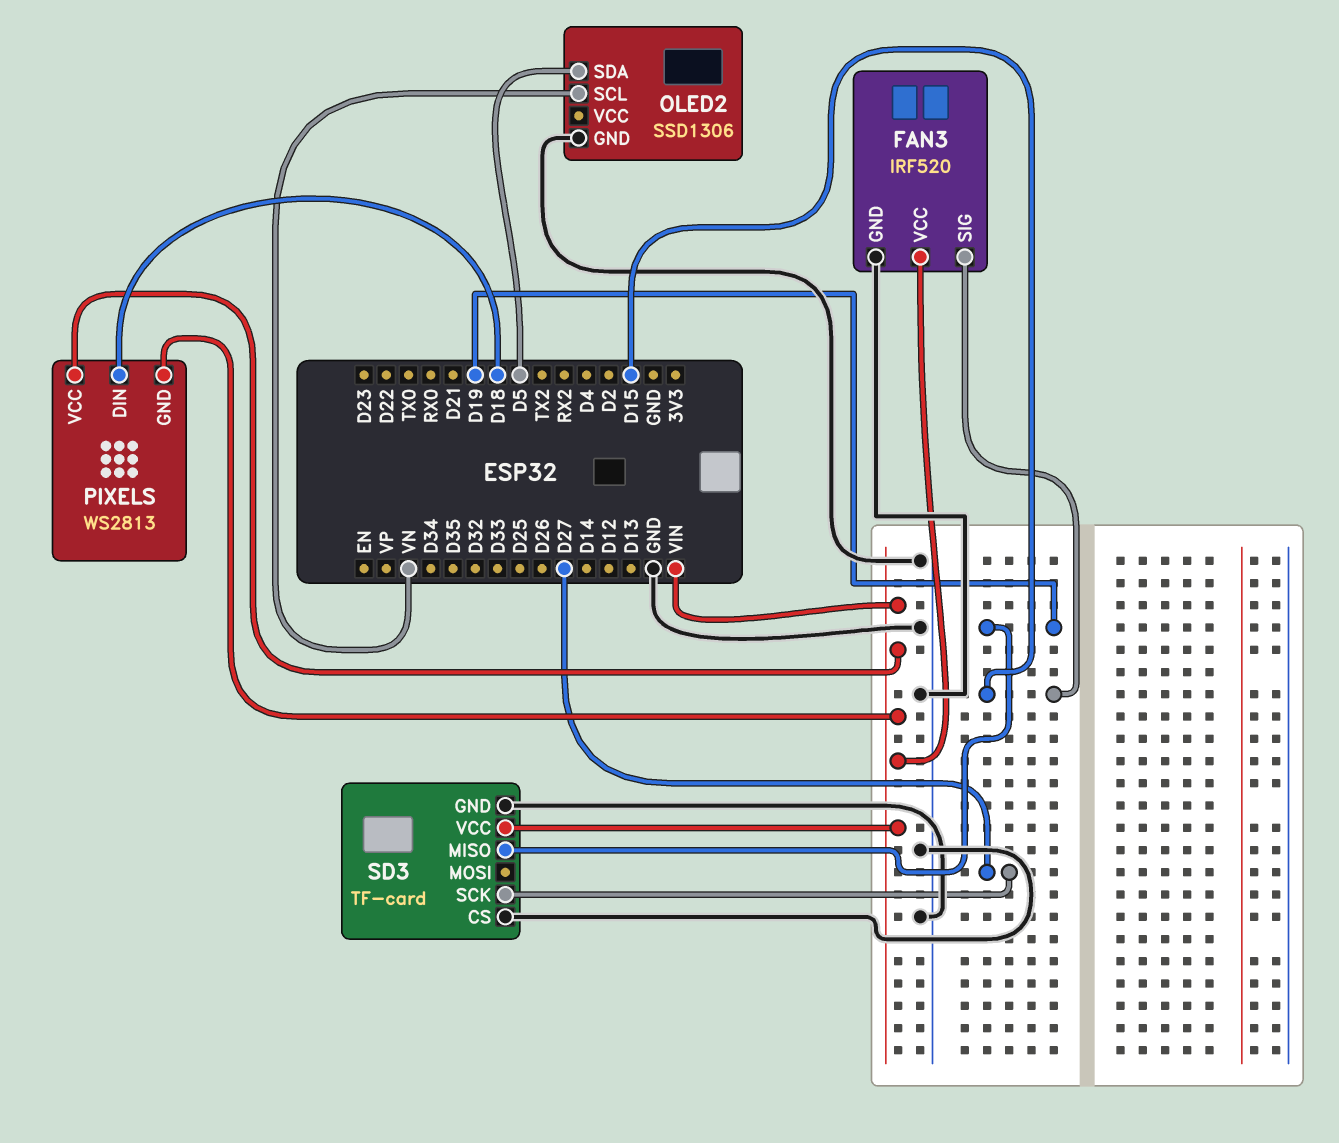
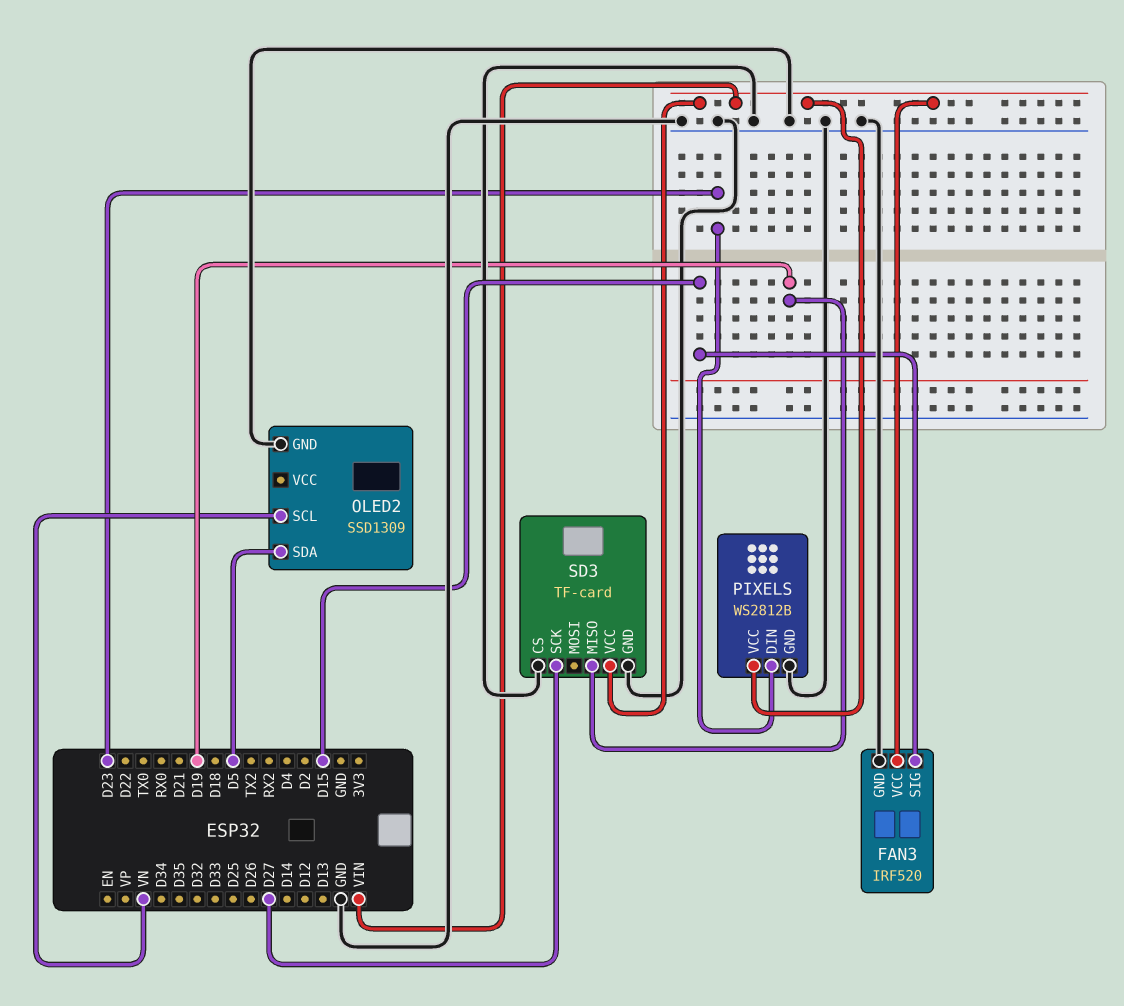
OLED2: SSD1306 -> SSD1309
PIXELS: WS2813 -> WS2812B
PIXELS pin DIN: D18 -> D23
PIXELS pin GND: VIN -> GND

